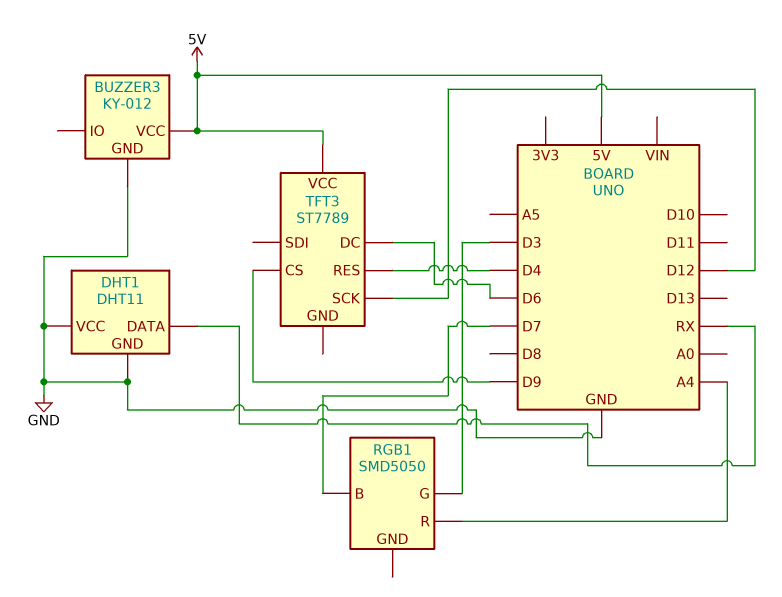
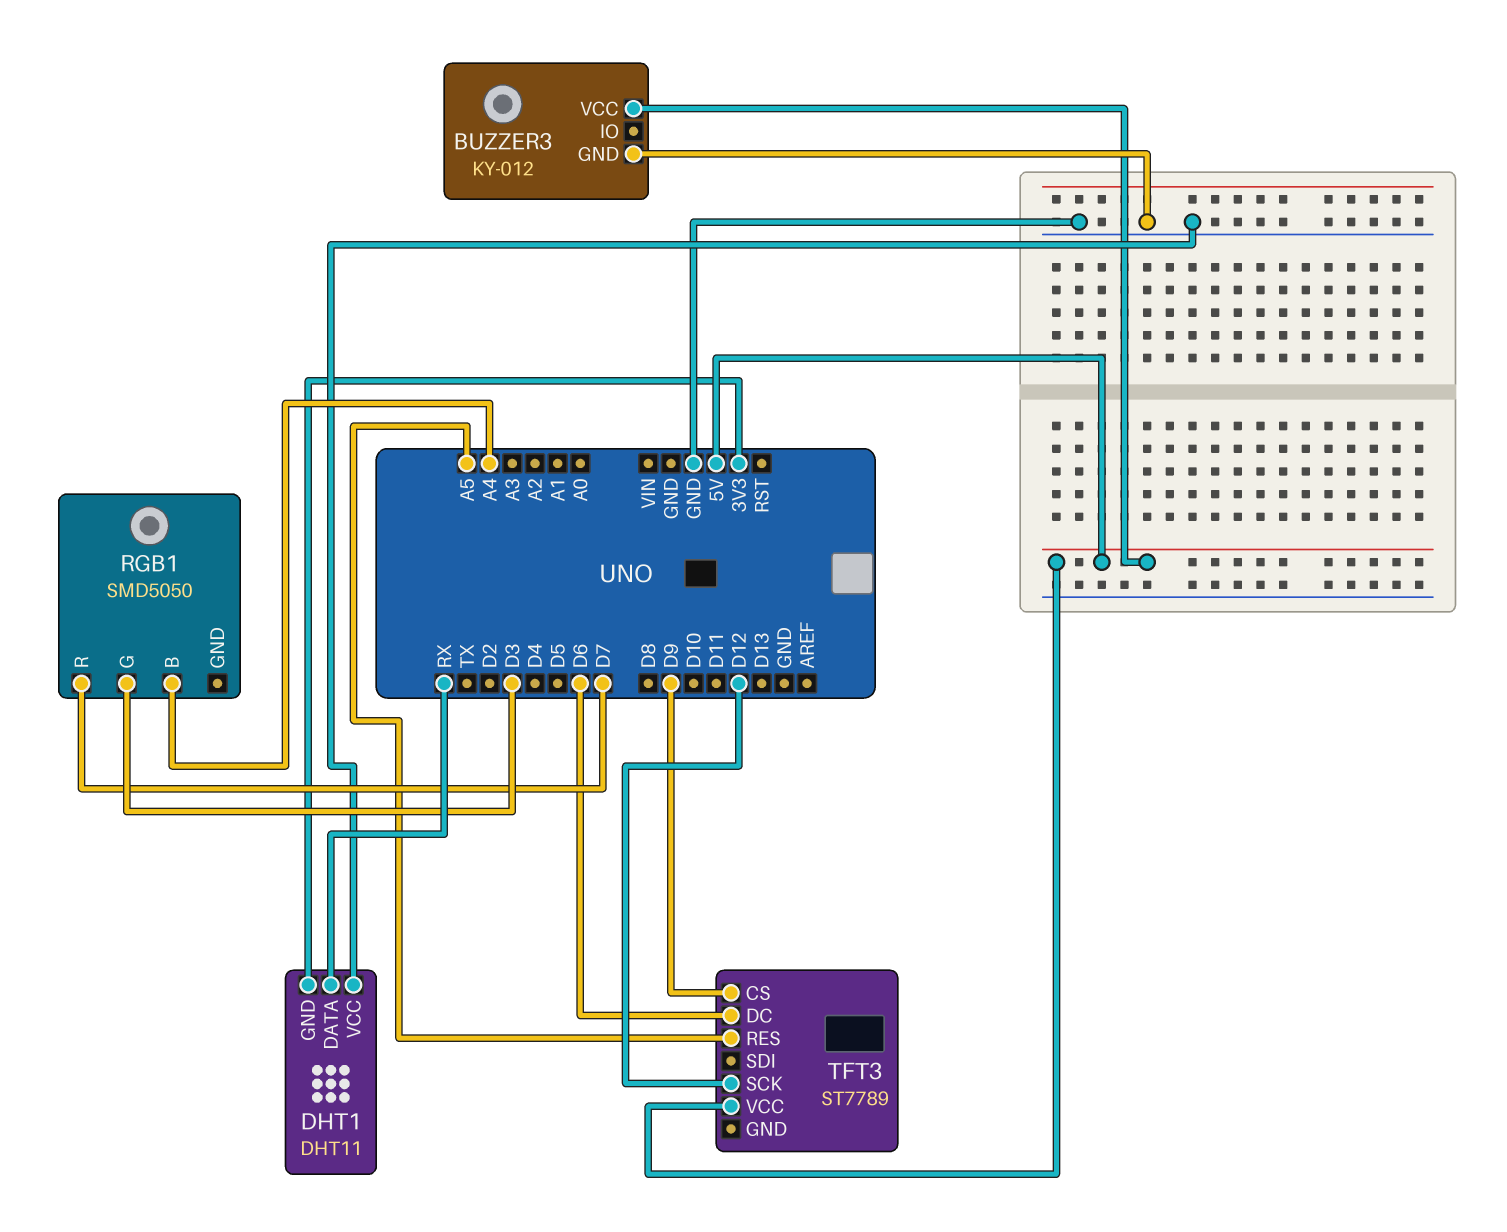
DHT1 pin GND: GND -> 3V3
RGB1 pin B: D7 -> A4
RGB1 pin R: A4 -> D7
TFT3 pin RES: D4 -> A5

